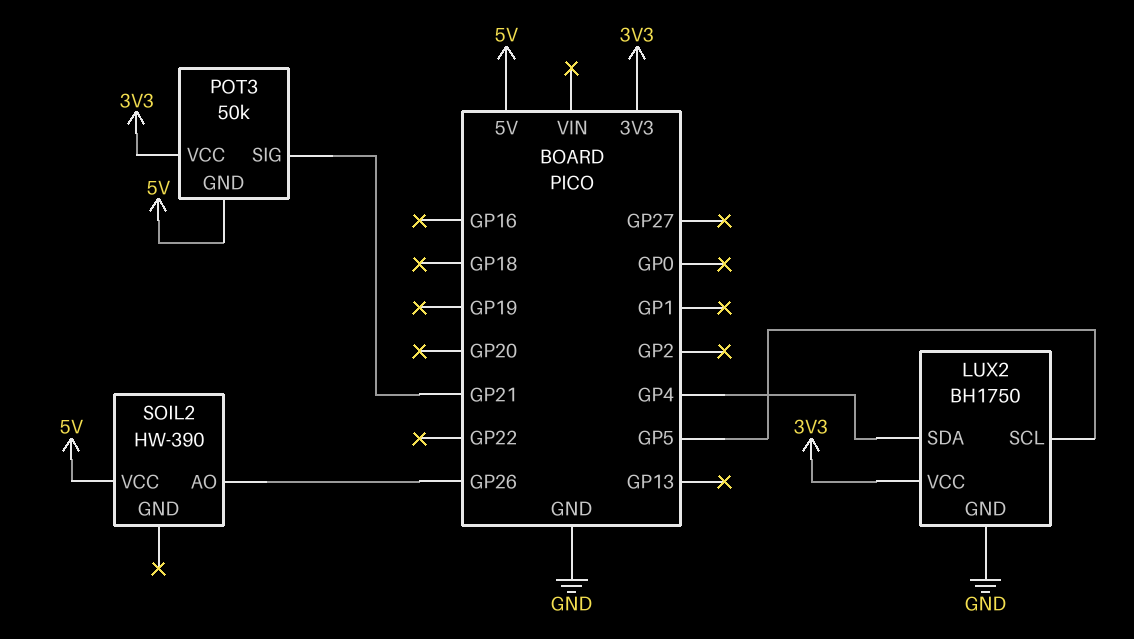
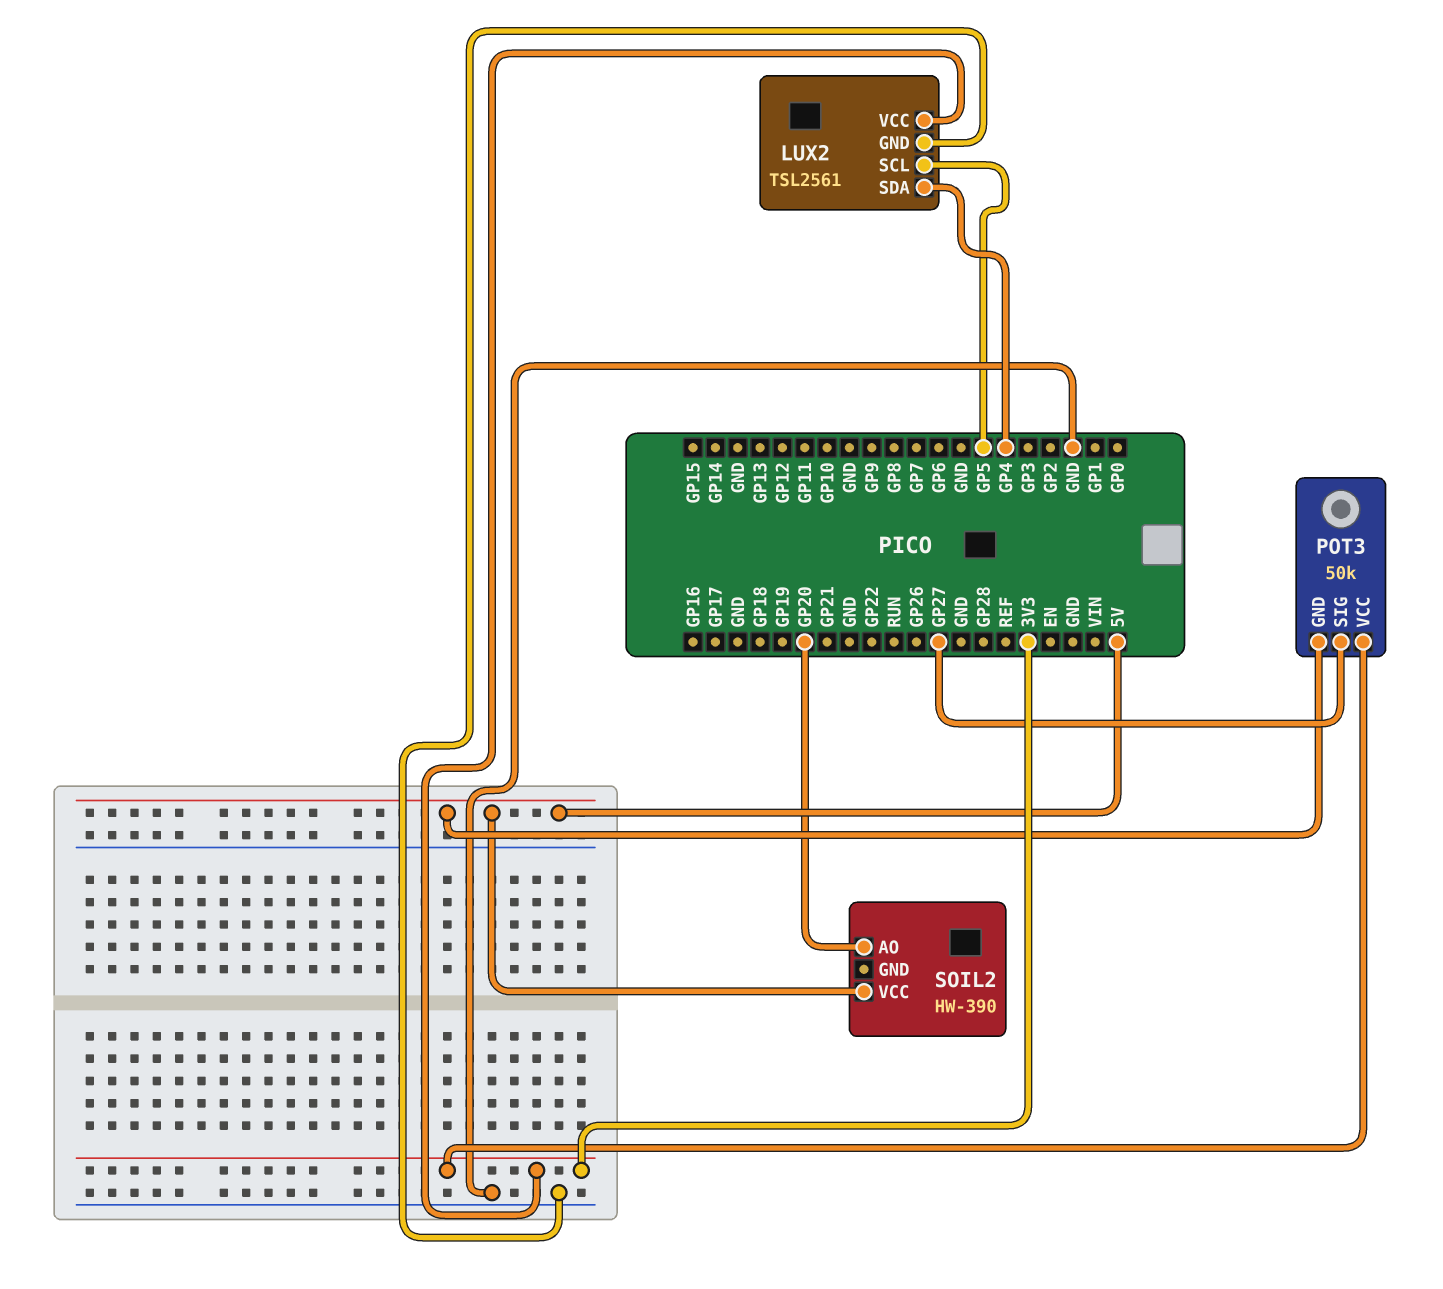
LUX2: BH1750 -> TSL2561
POT3 pin SIG: GP21 -> GP27
SOIL2 pin AO: GP26 -> GP20

